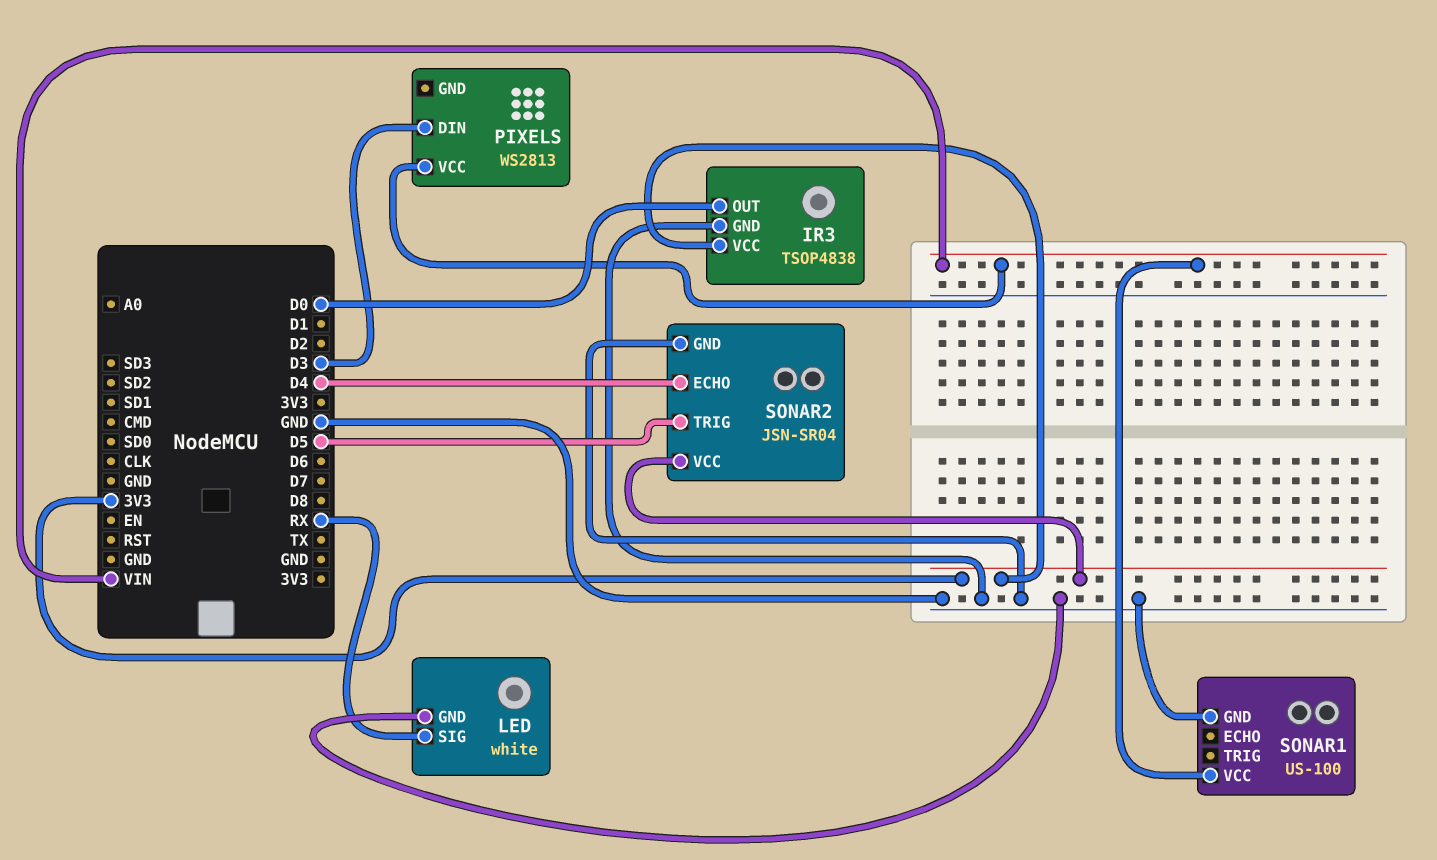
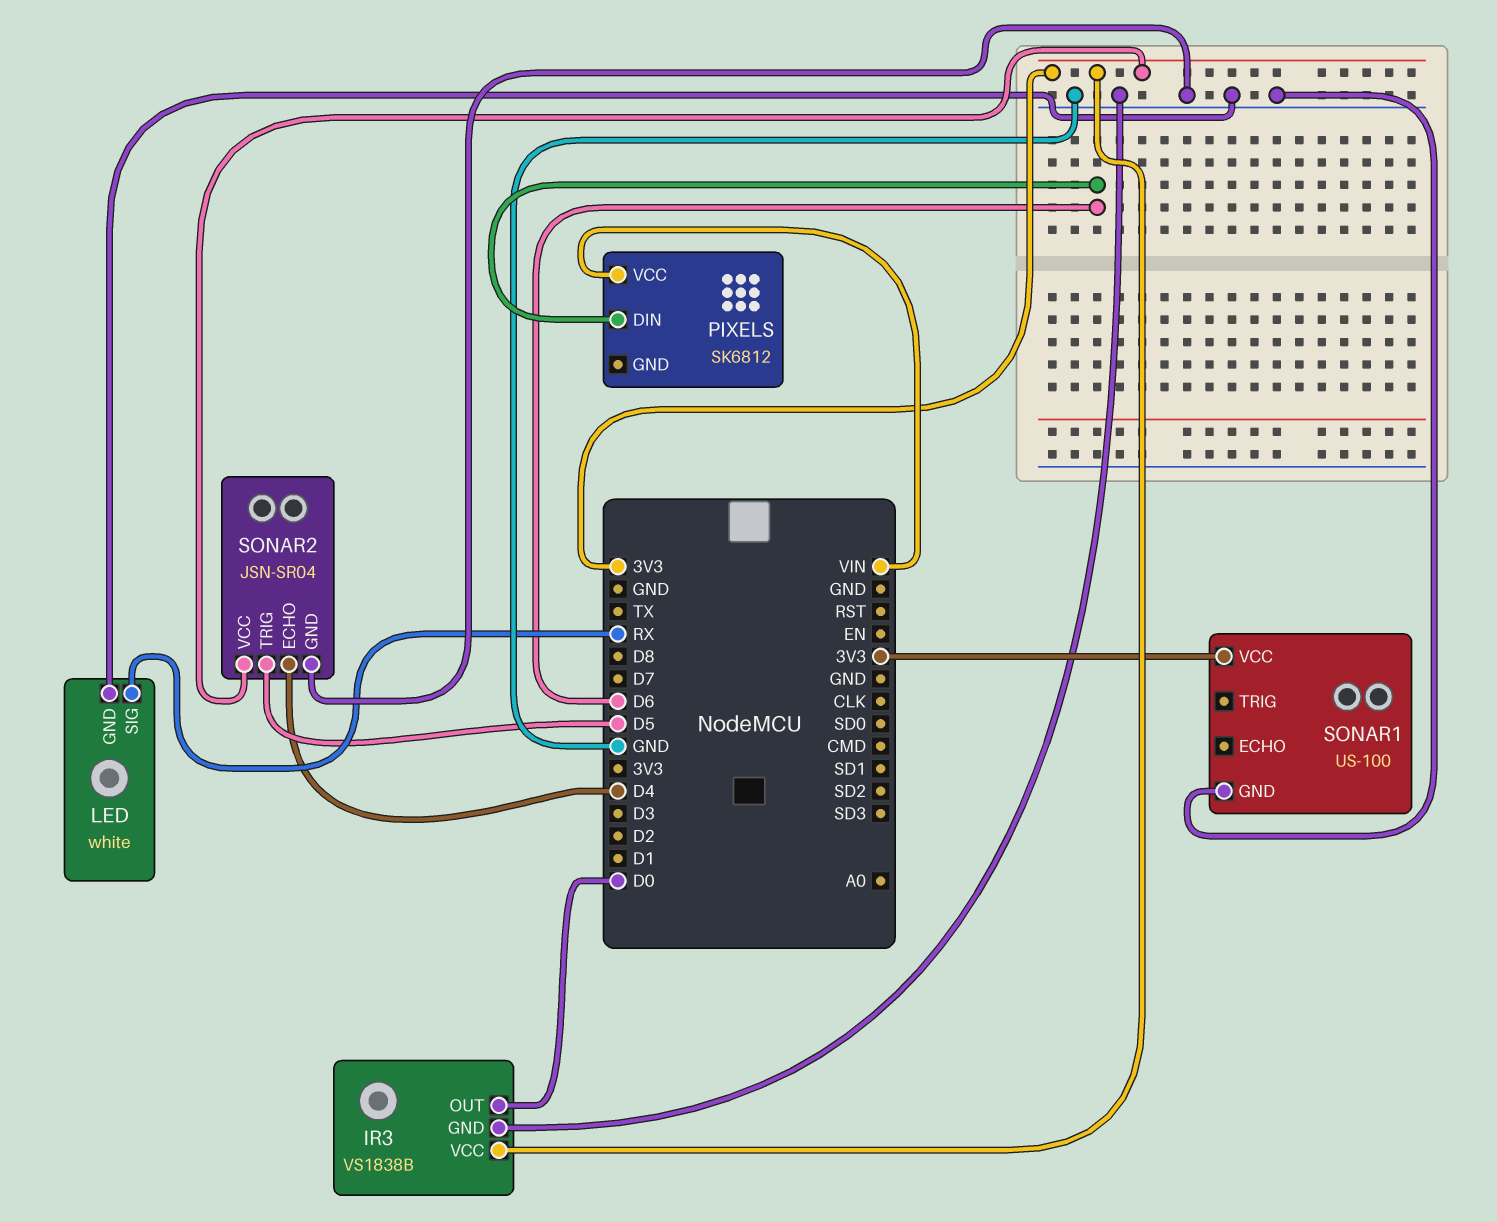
IR3: TSOP4838 -> VS1838B
PIXELS: WS2813 -> SK6812
PIXELS pin DIN: D3 -> D6
SONAR1 pin VCC: VIN -> 3V3

